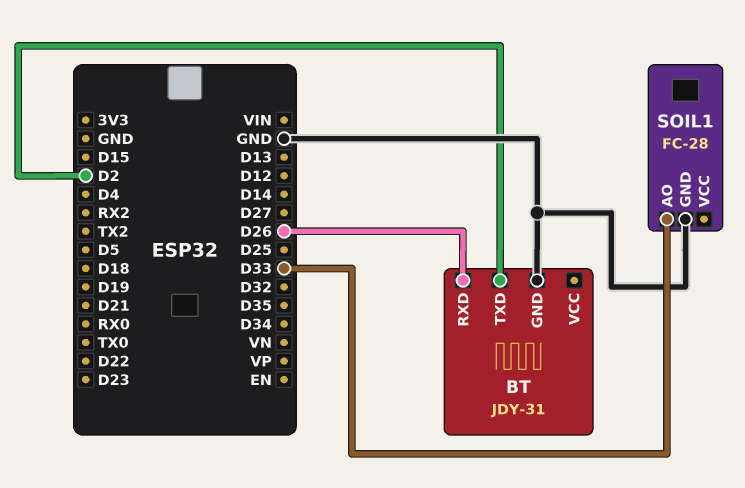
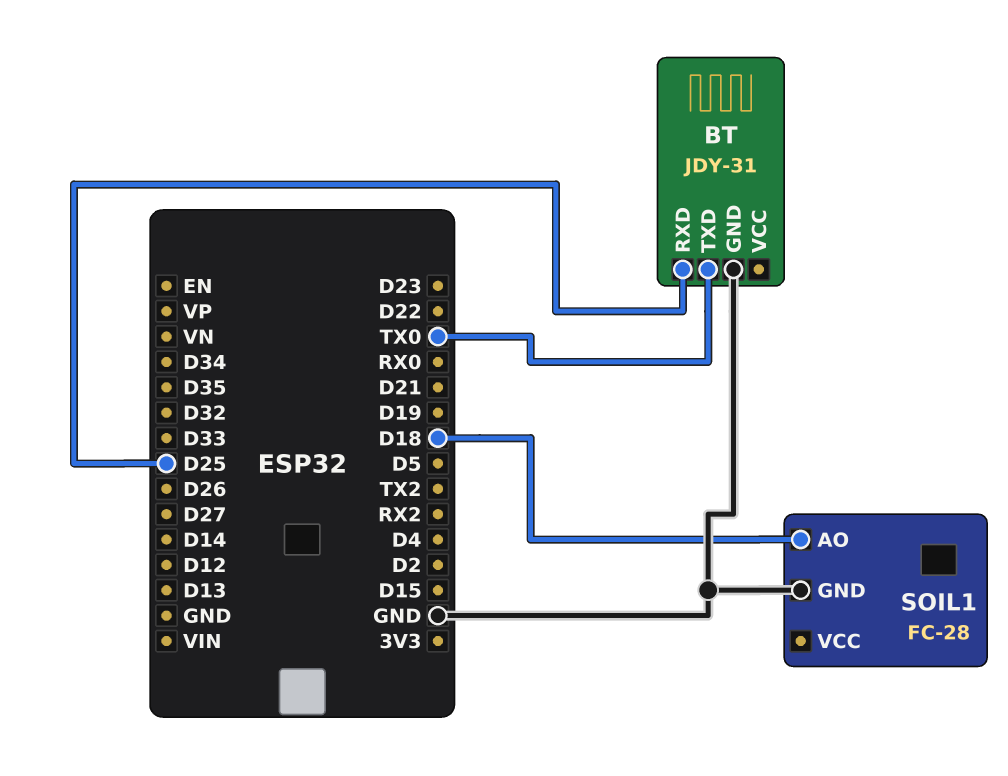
BT pin RXD: D26 -> D25
BT pin TXD: D2 -> TX0
SOIL1 pin AO: D33 -> D18

